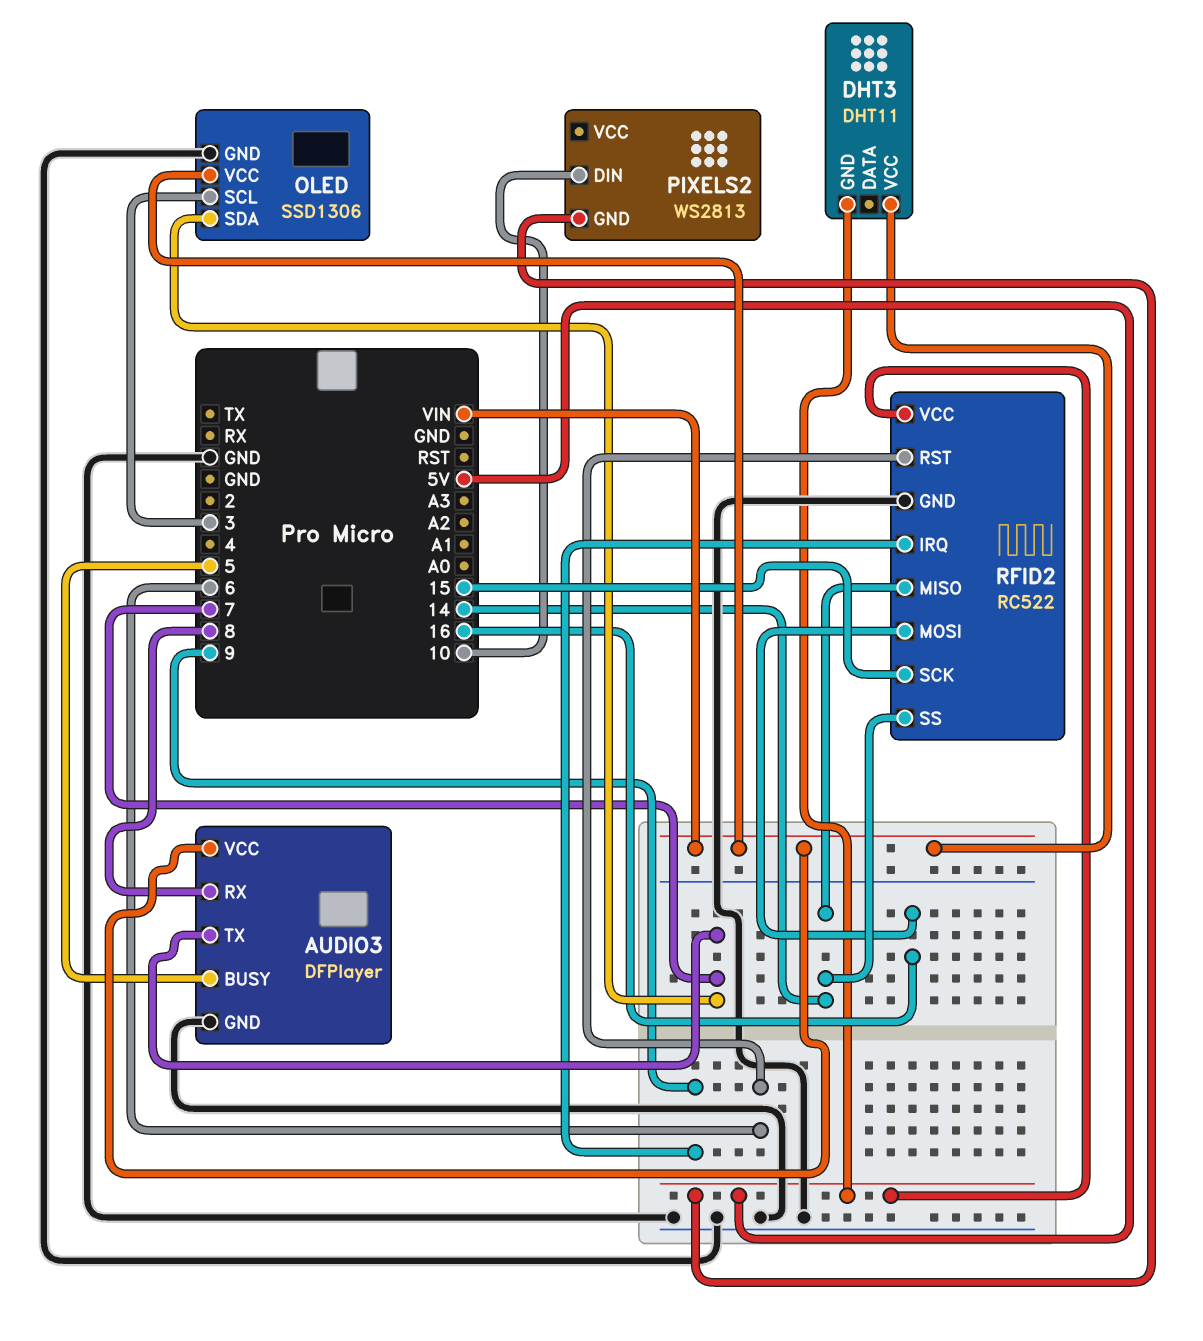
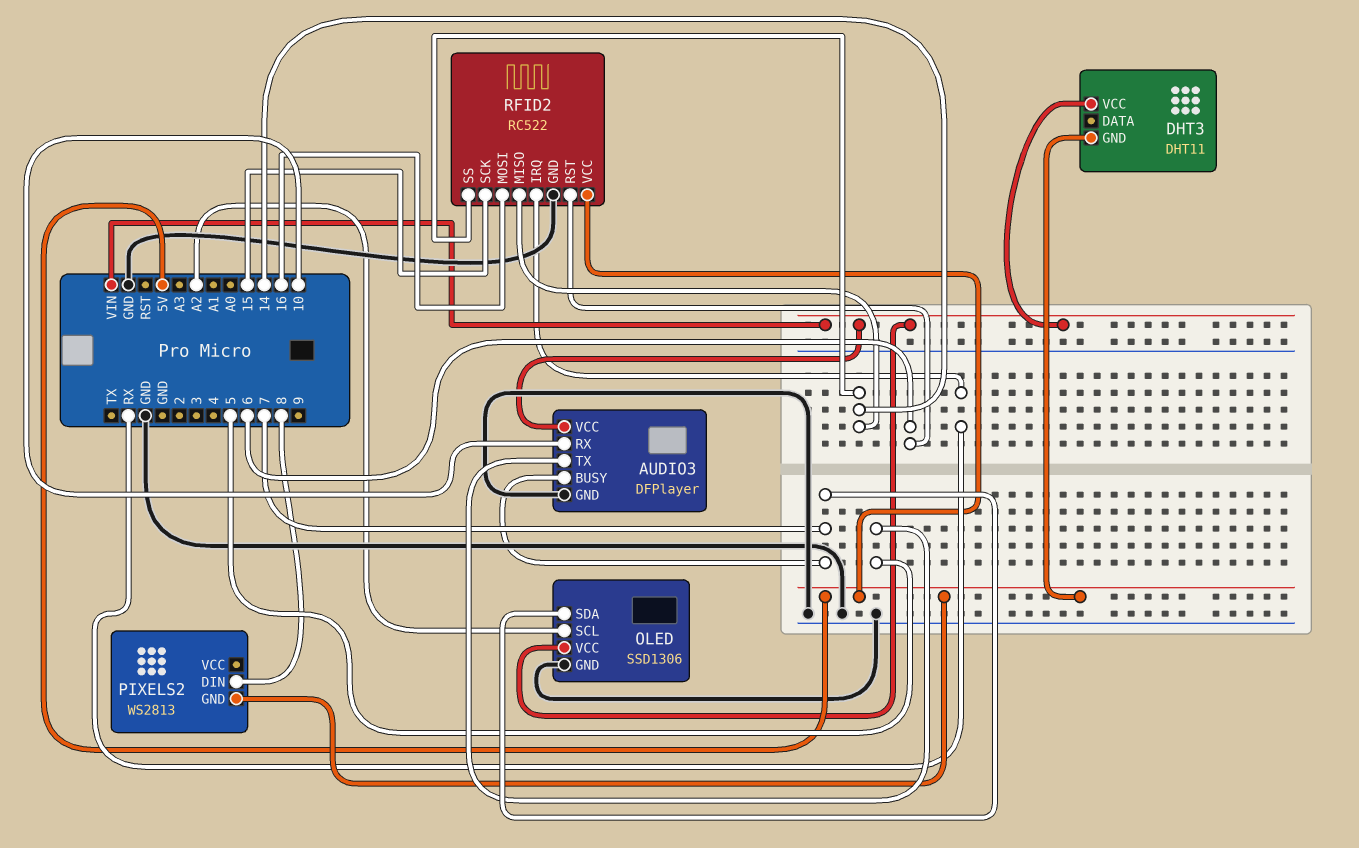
AUDIO3 pin BUSY: 5 -> 7
AUDIO3 pin RX: 8 -> 10
AUDIO3 pin TX: 7 -> 5
OLED pin SCL: 3 -> A2
PIXELS2 pin DIN: 10 -> 8
RFID2 pin IRQ: 9 -> RX

